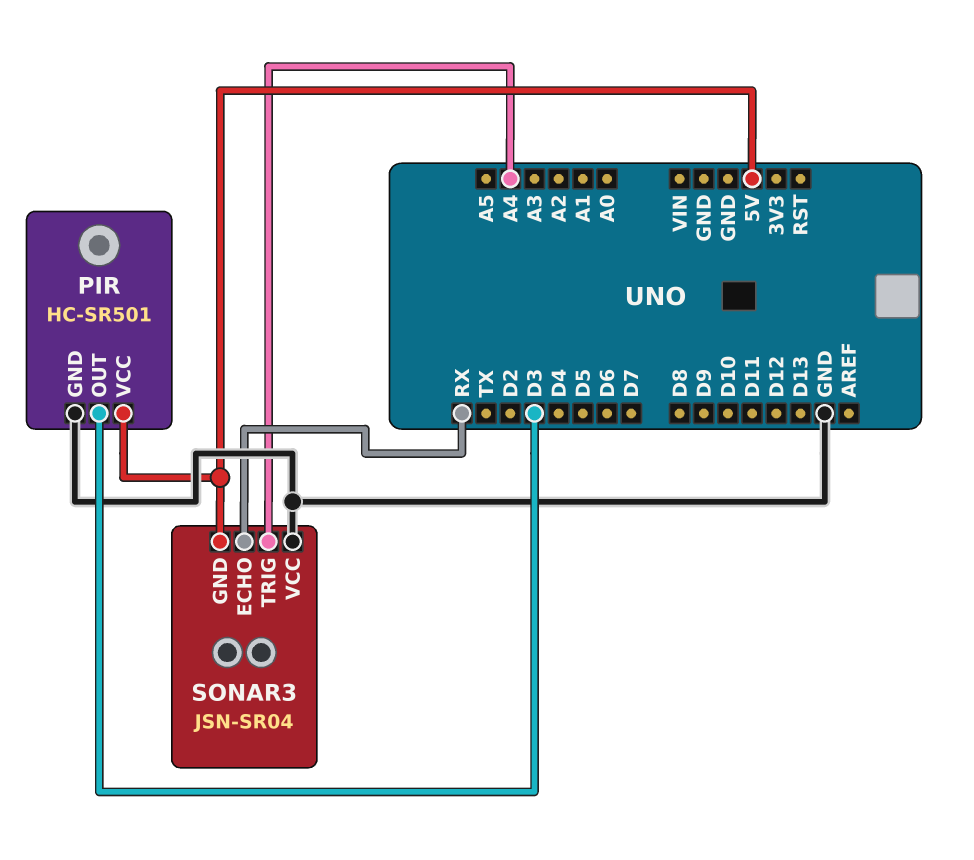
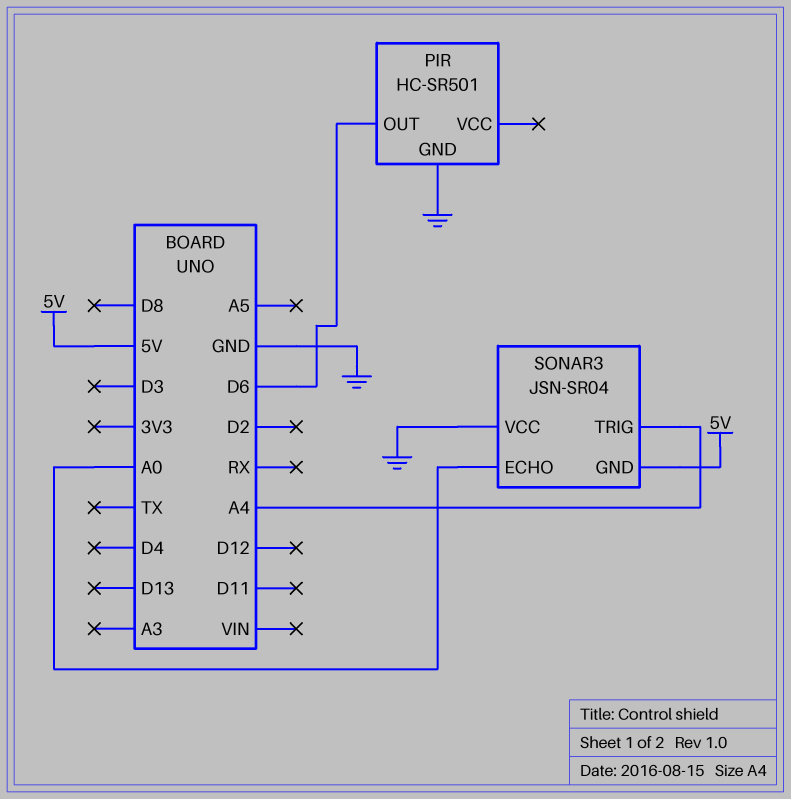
PIR pin OUT: D3 -> D6
PIR pin VCC: 5V -> none
SONAR3 pin ECHO: RX -> A0

